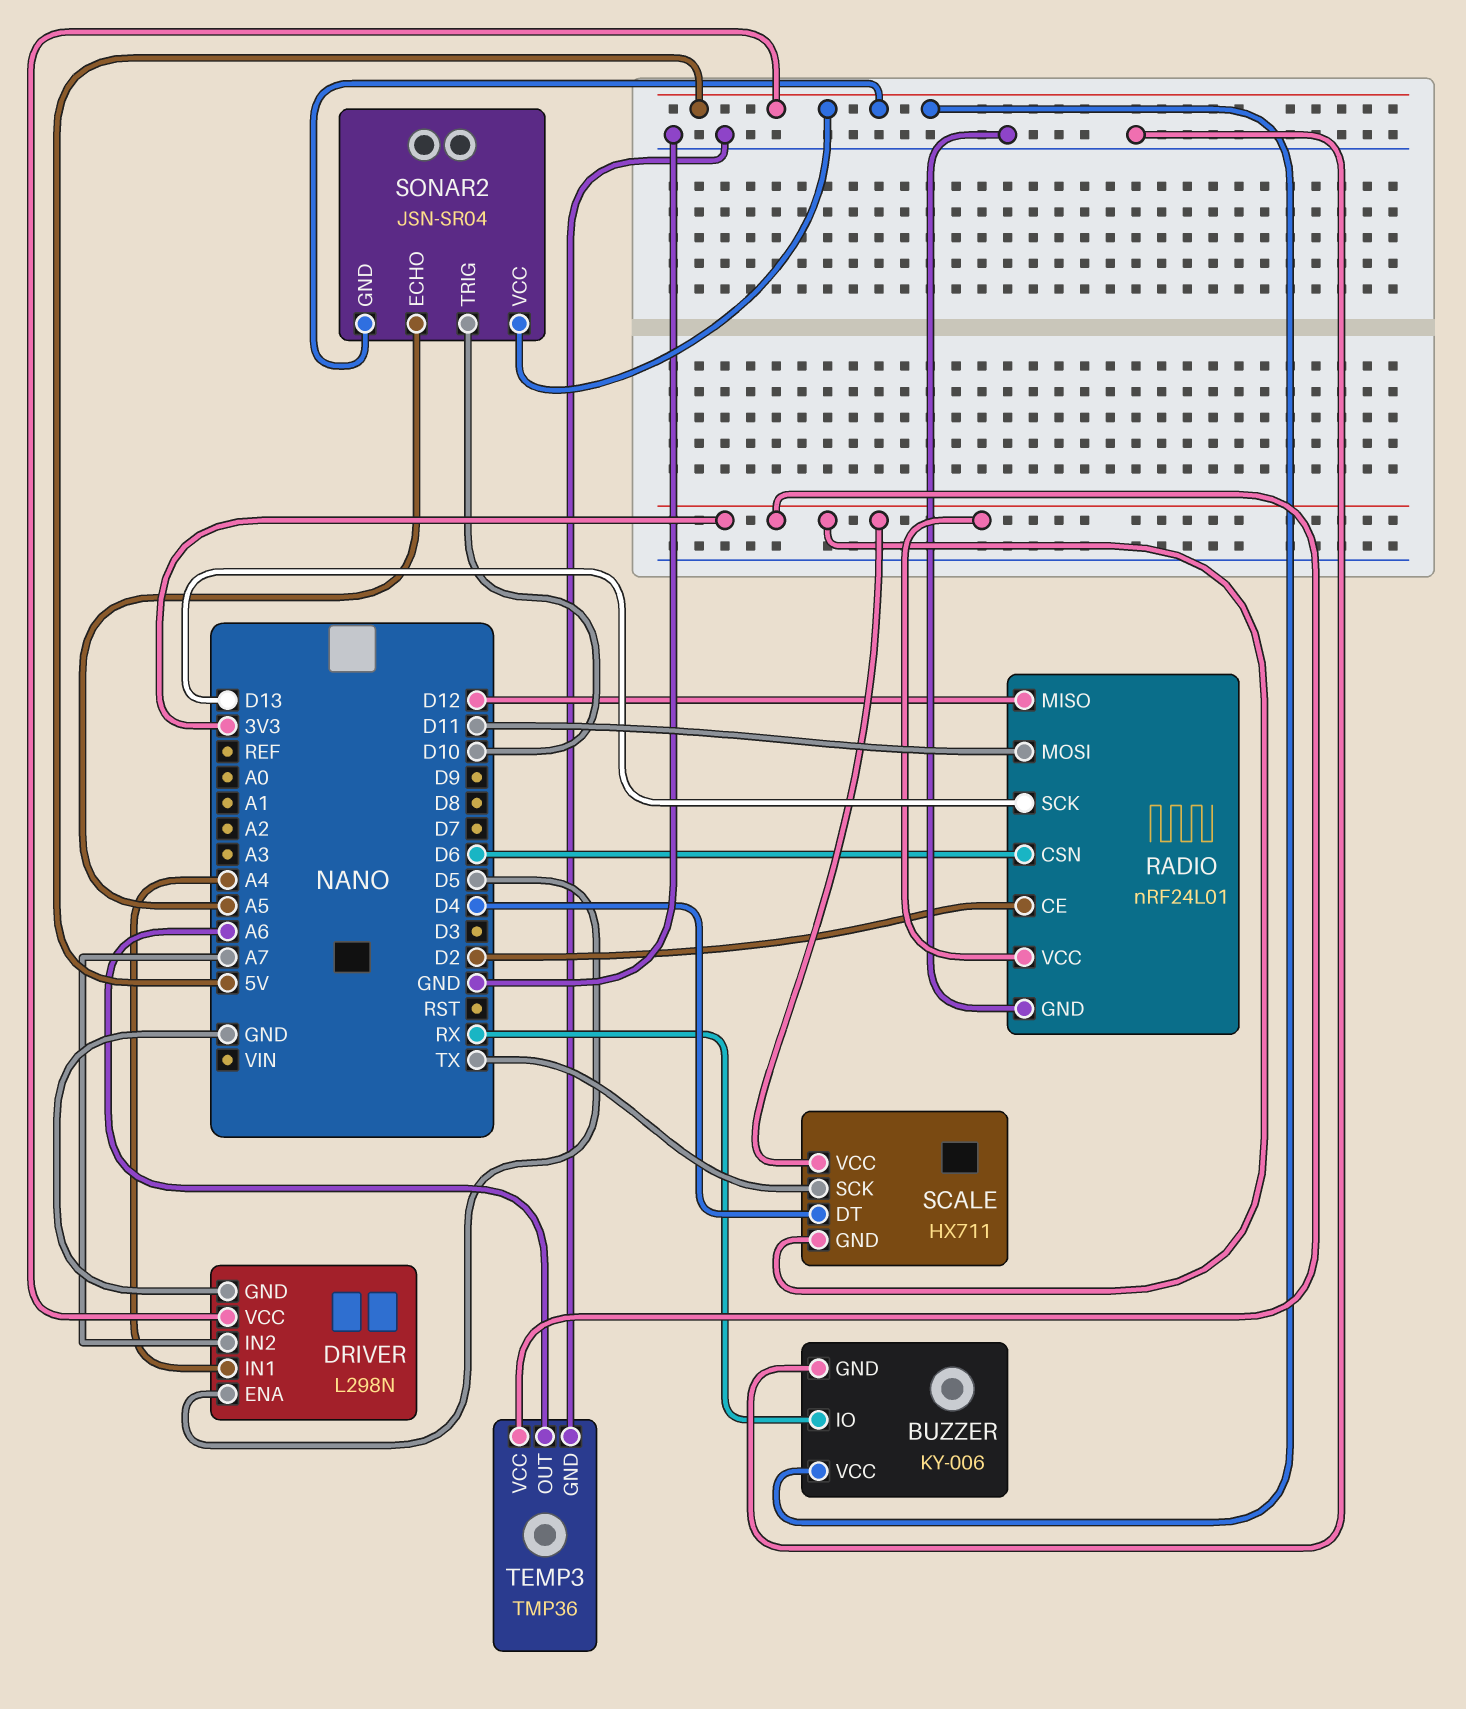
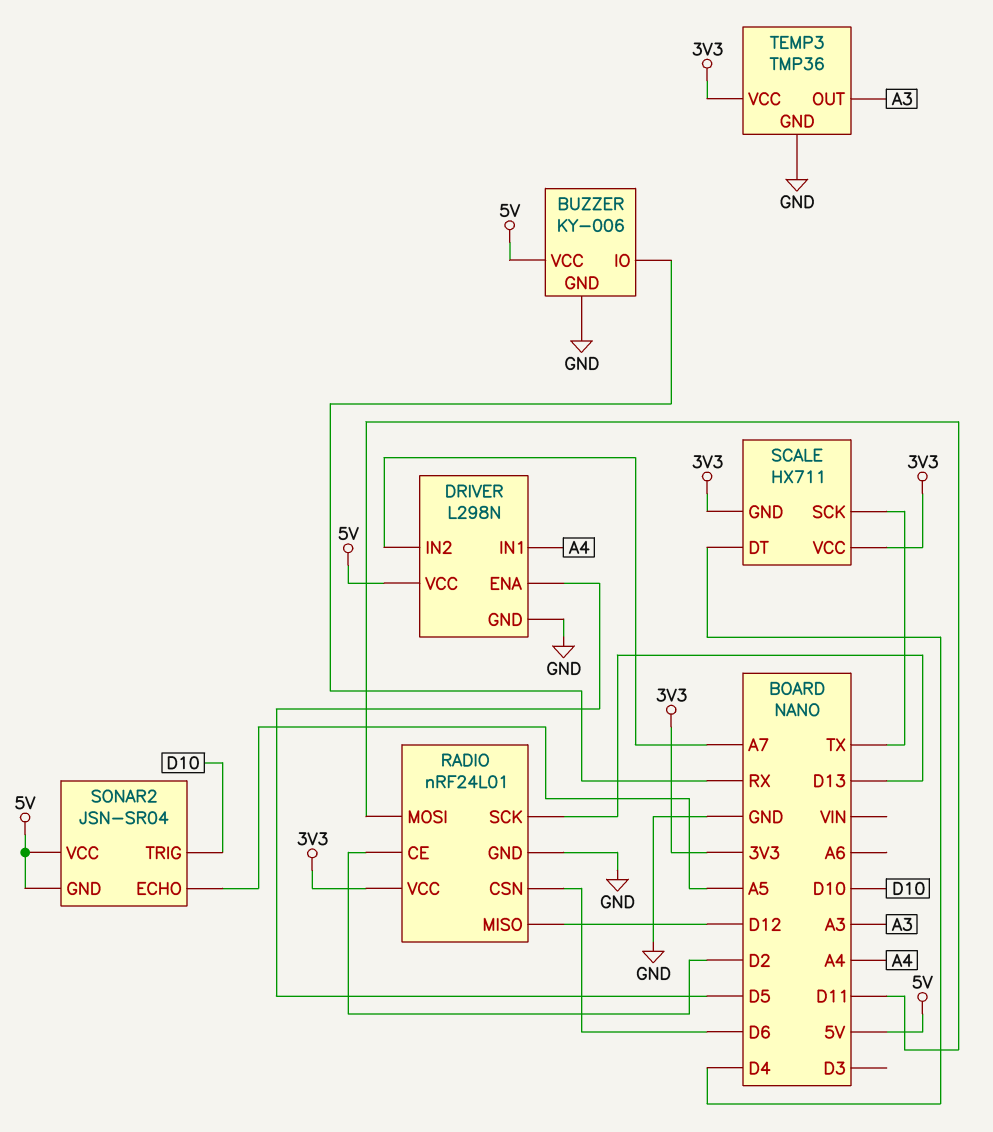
TEMP3 pin OUT: A6 -> A3

